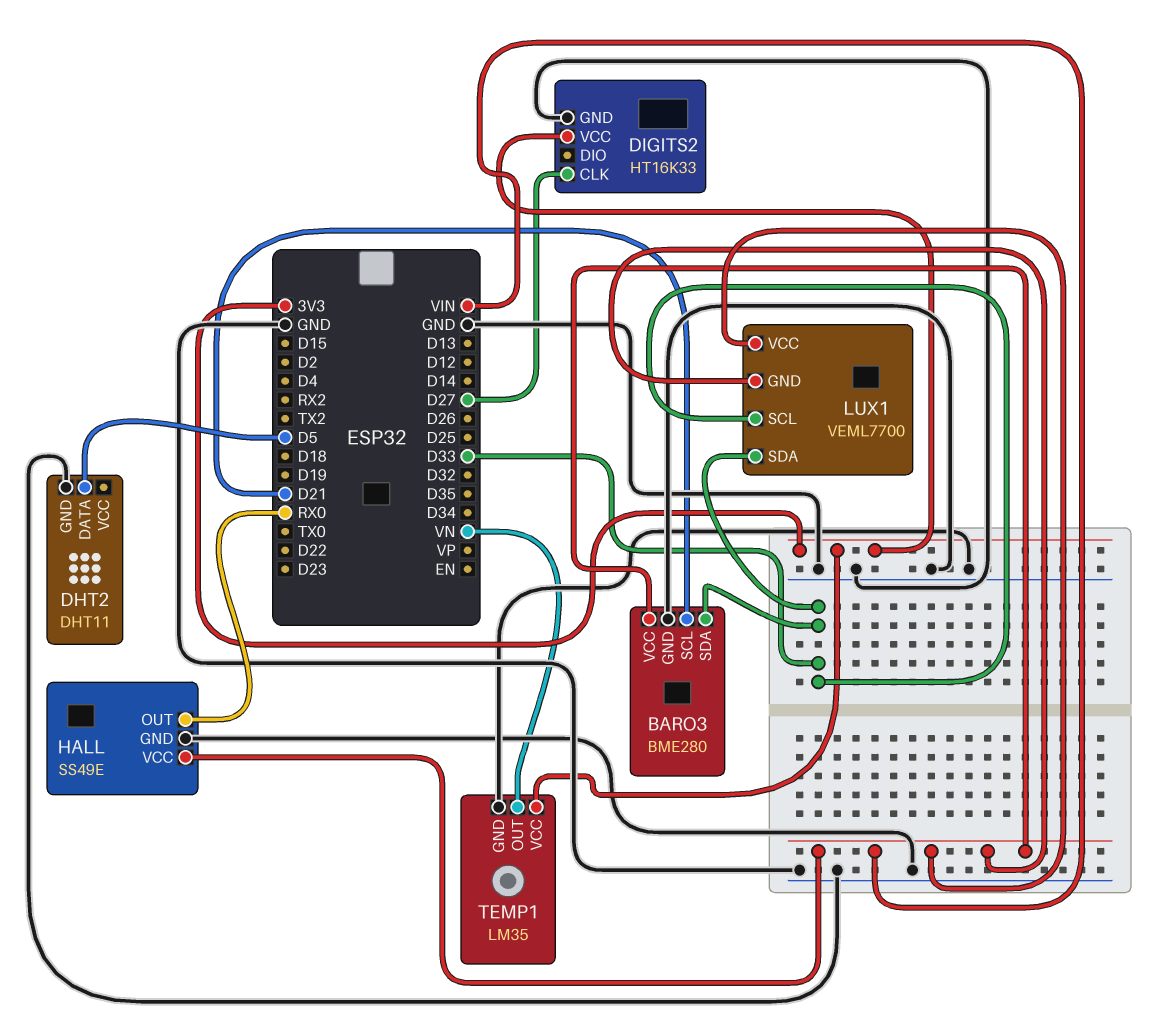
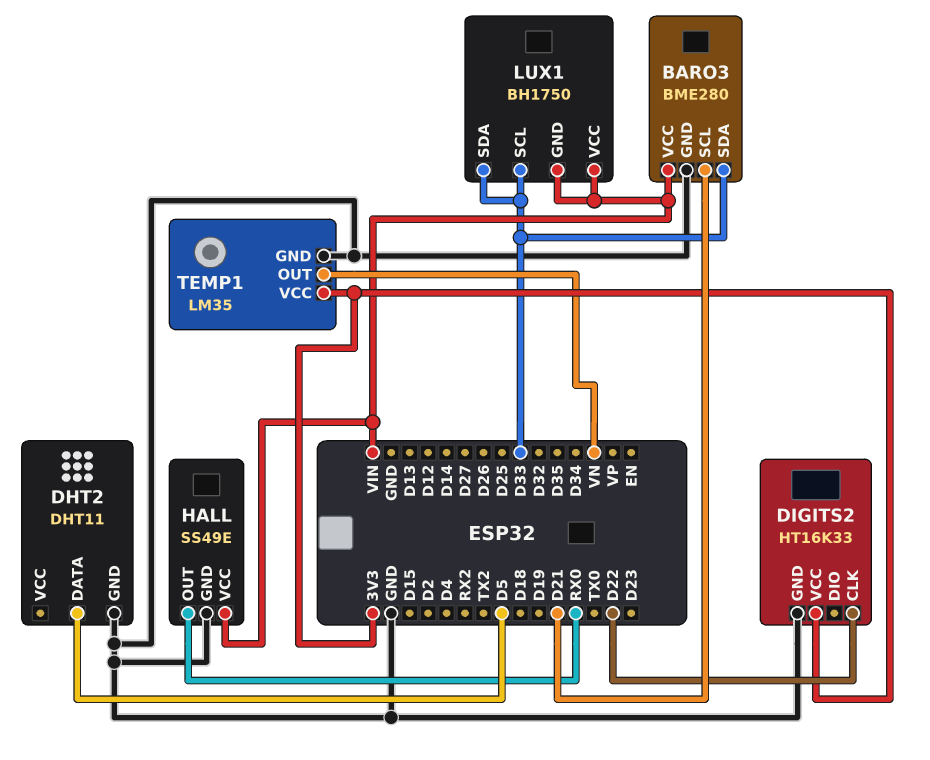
DIGITS2 pin CLK: D27 -> D22
LUX1: VEML7700 -> BH1750

